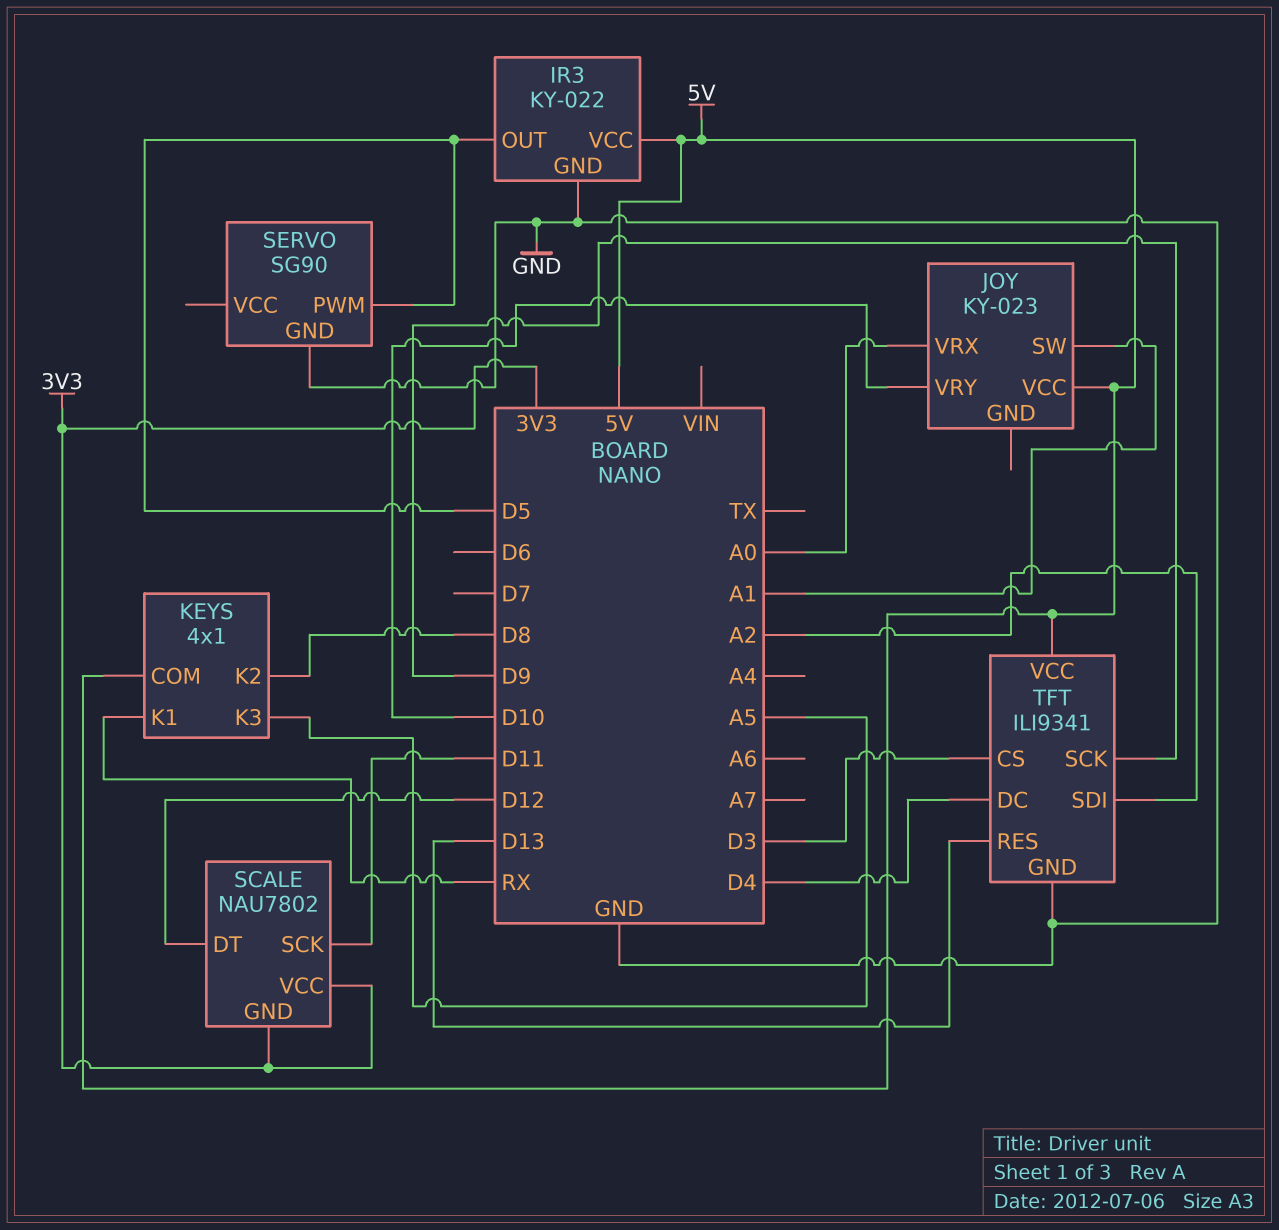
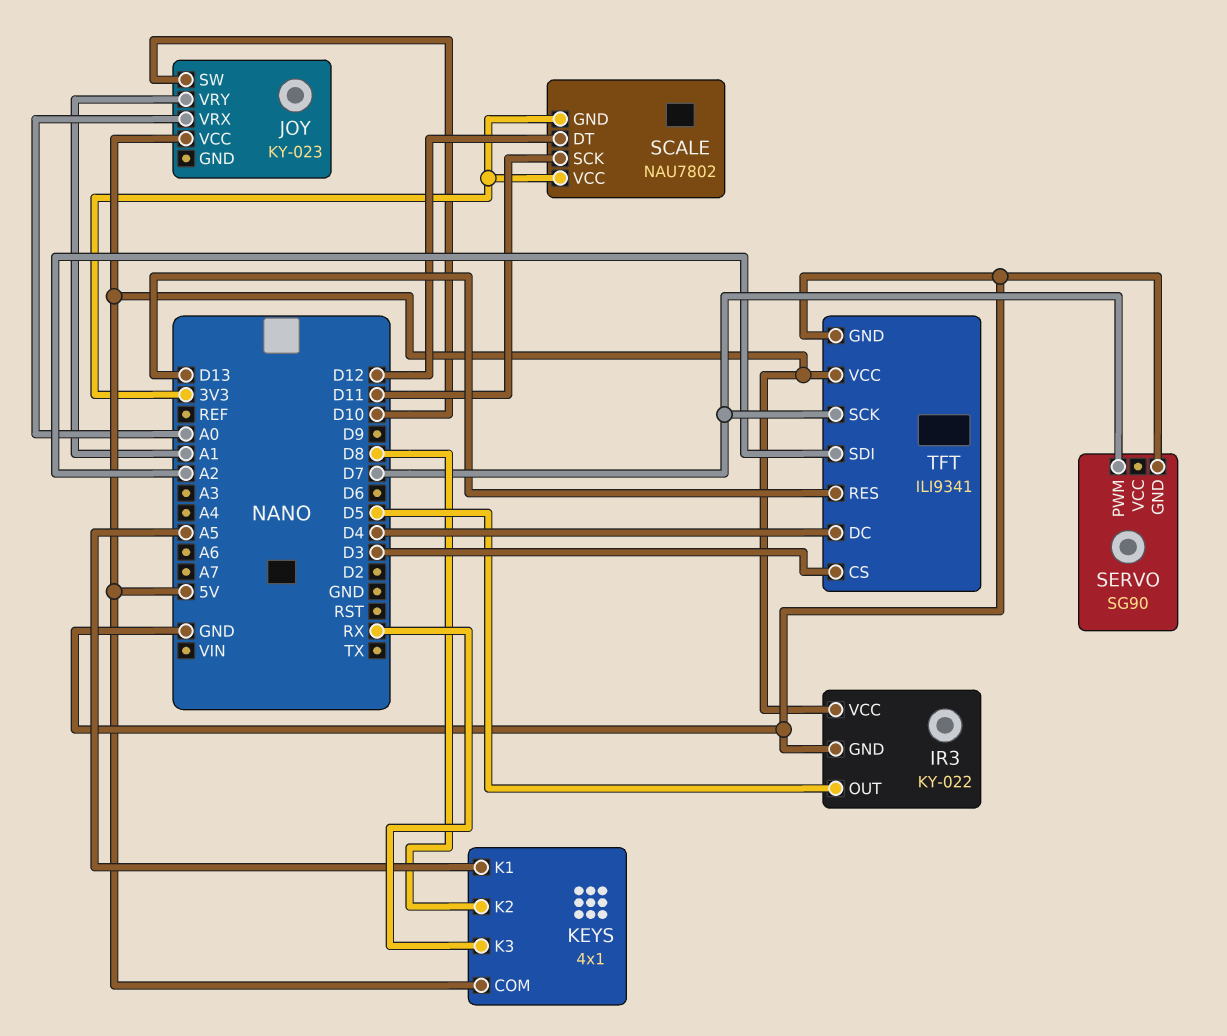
JOY pin SW: A1 -> D10
JOY pin VRY: D10 -> A1
KEYS pin K1: RX -> A5
KEYS pin K3: A5 -> RX
SERVO pin PWM: D5 -> D7
TFT pin SCK: D9 -> D7

